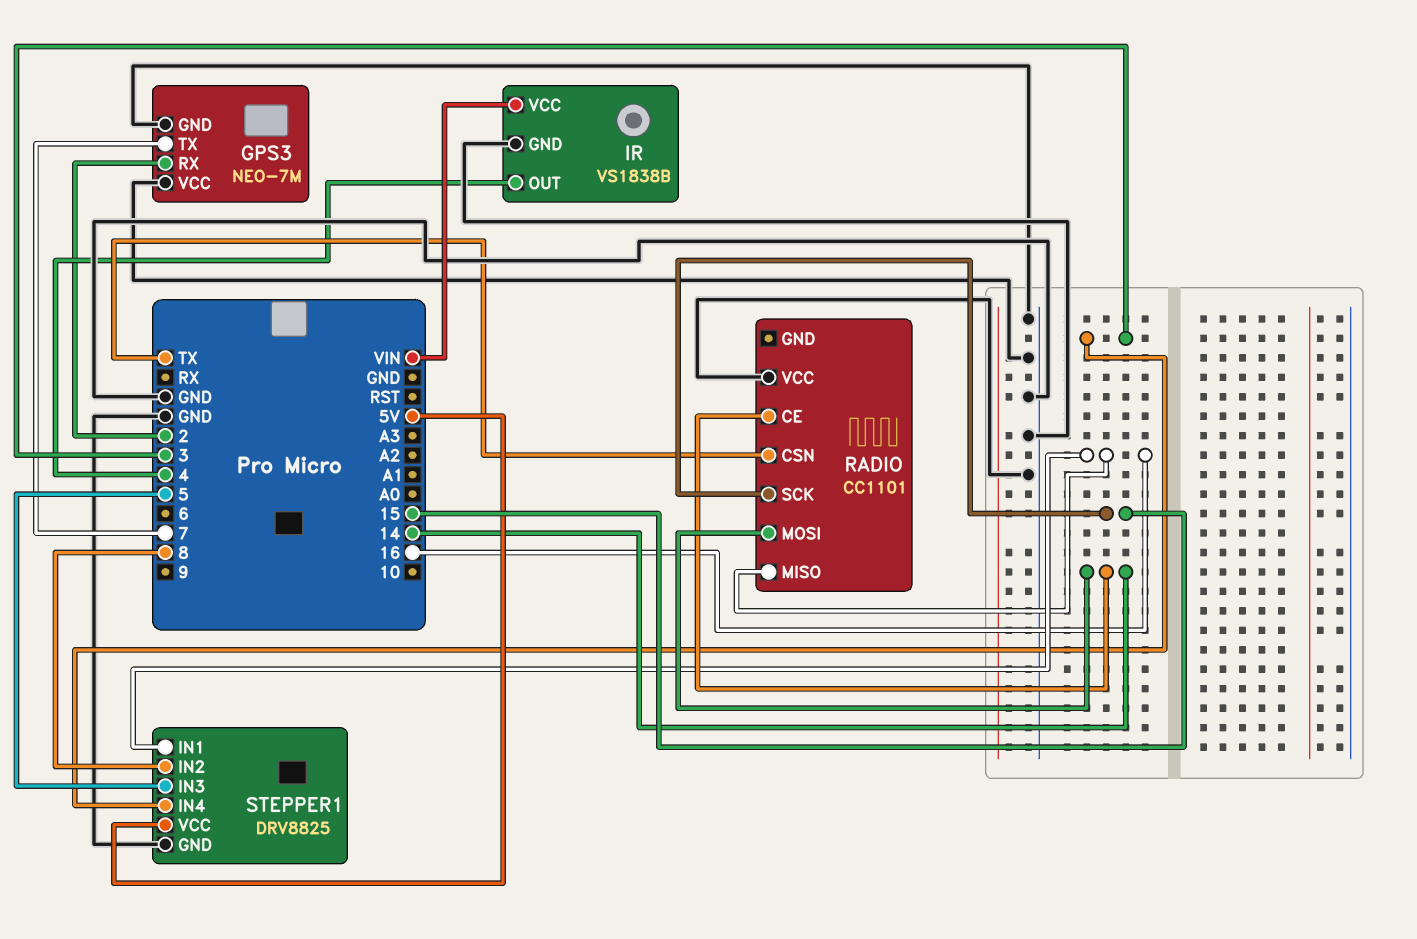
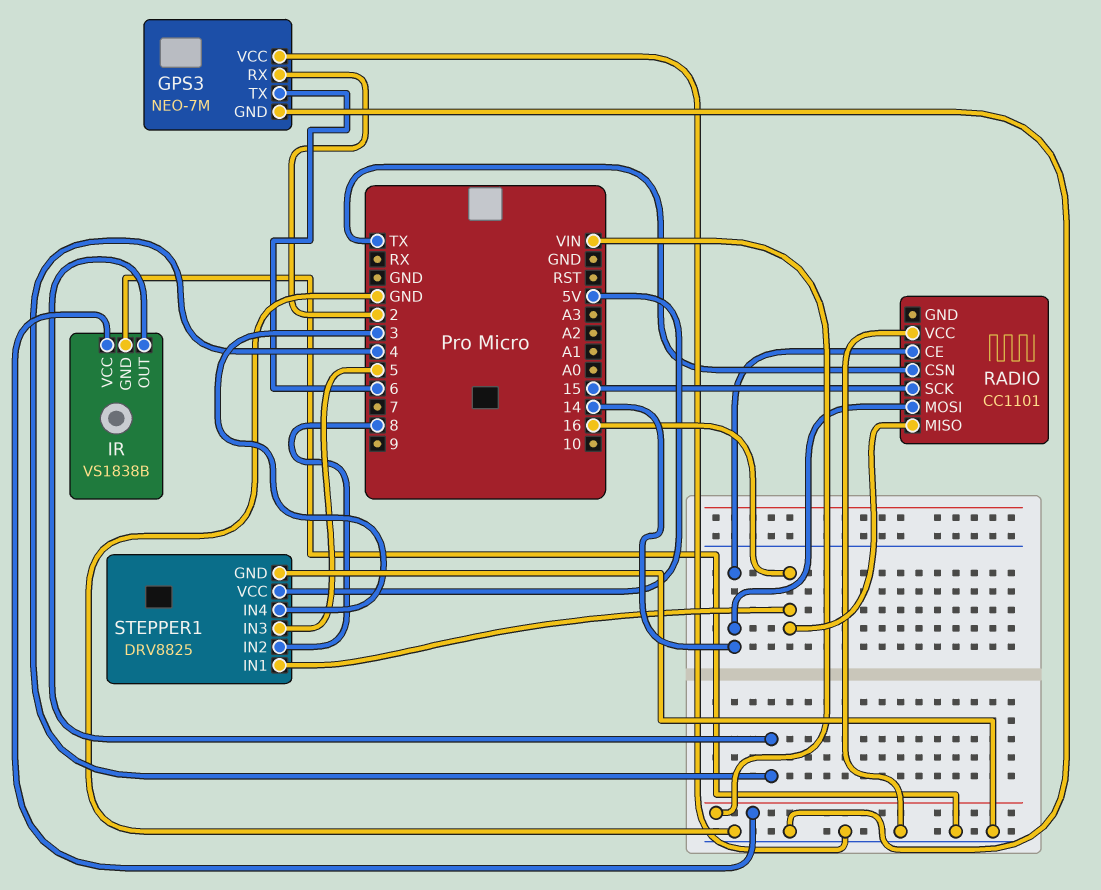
GPS3 pin TX: 7 -> 6

